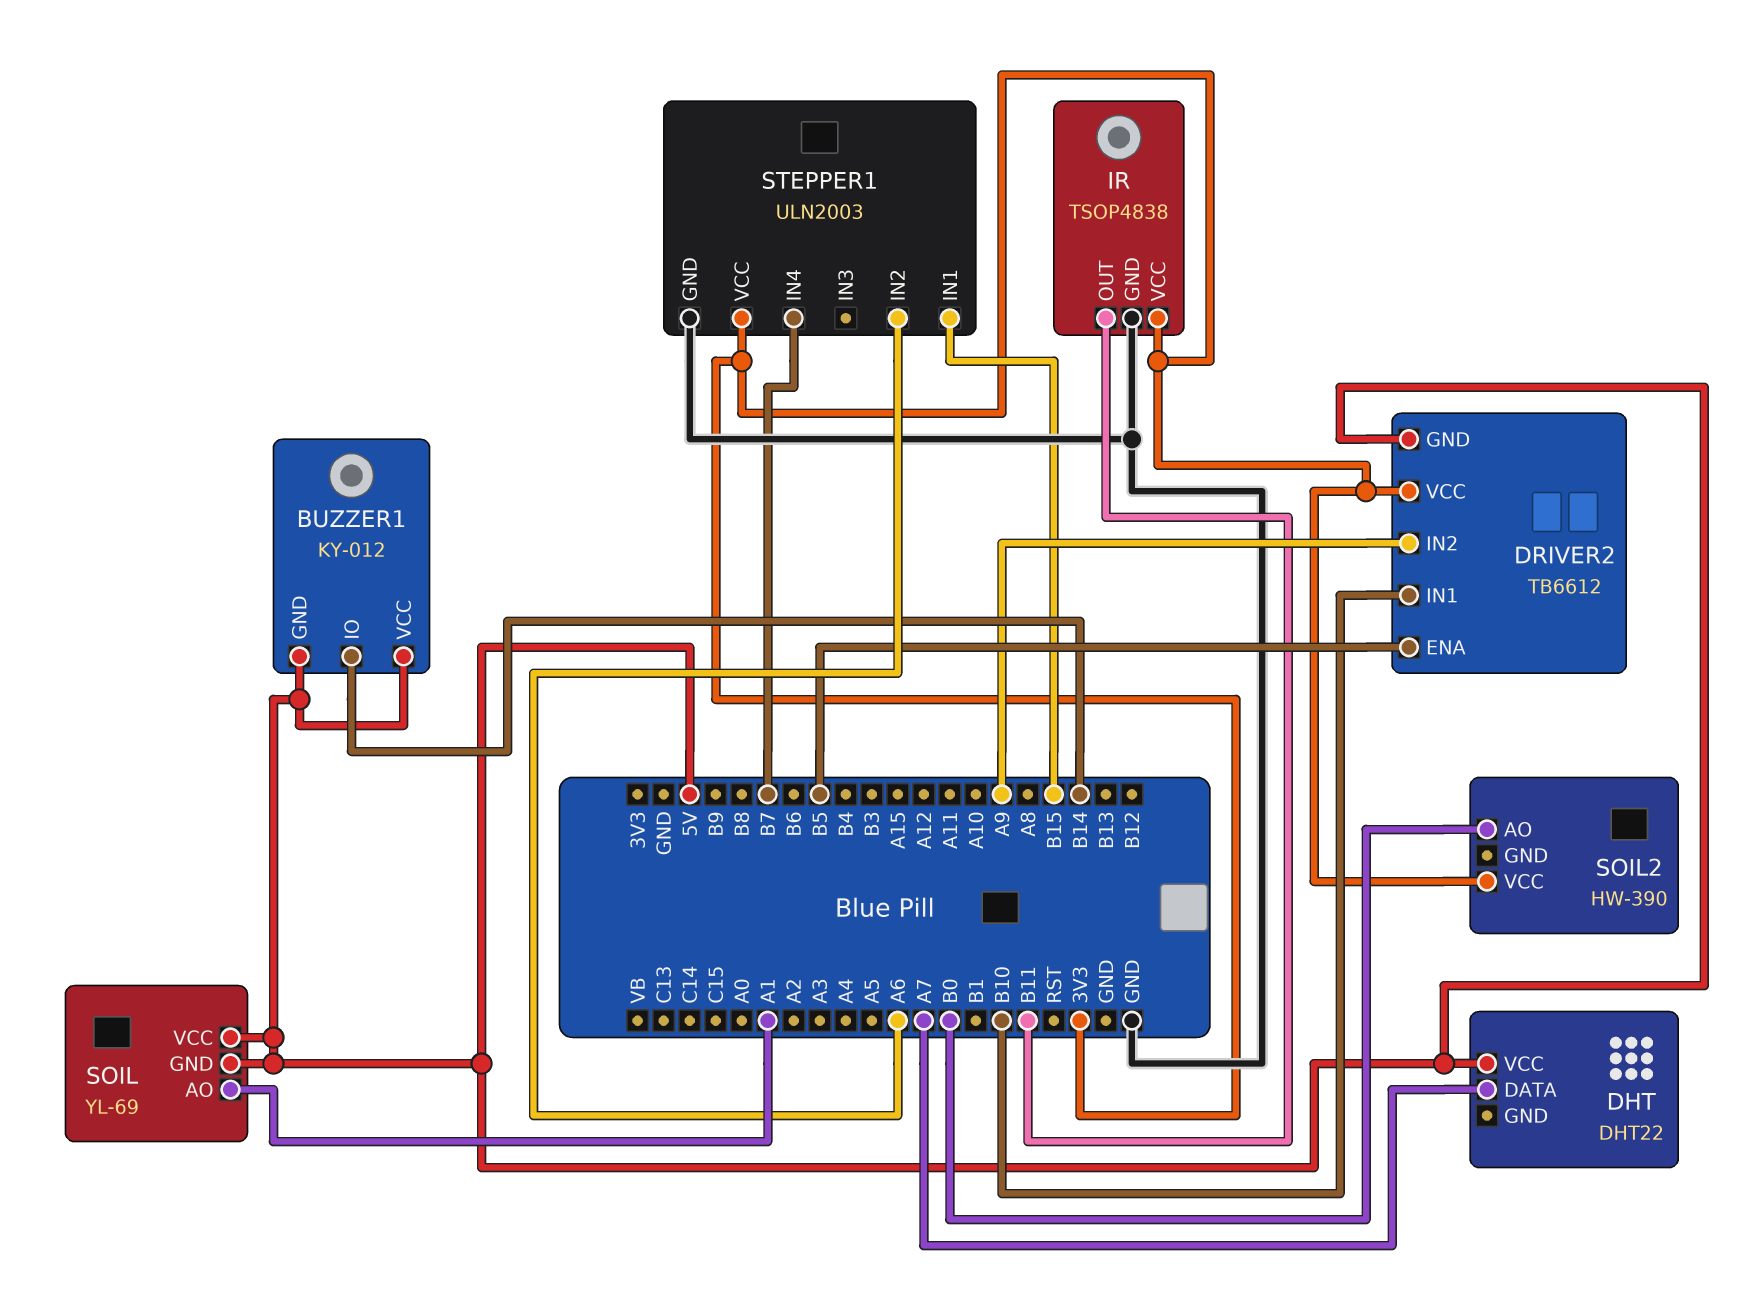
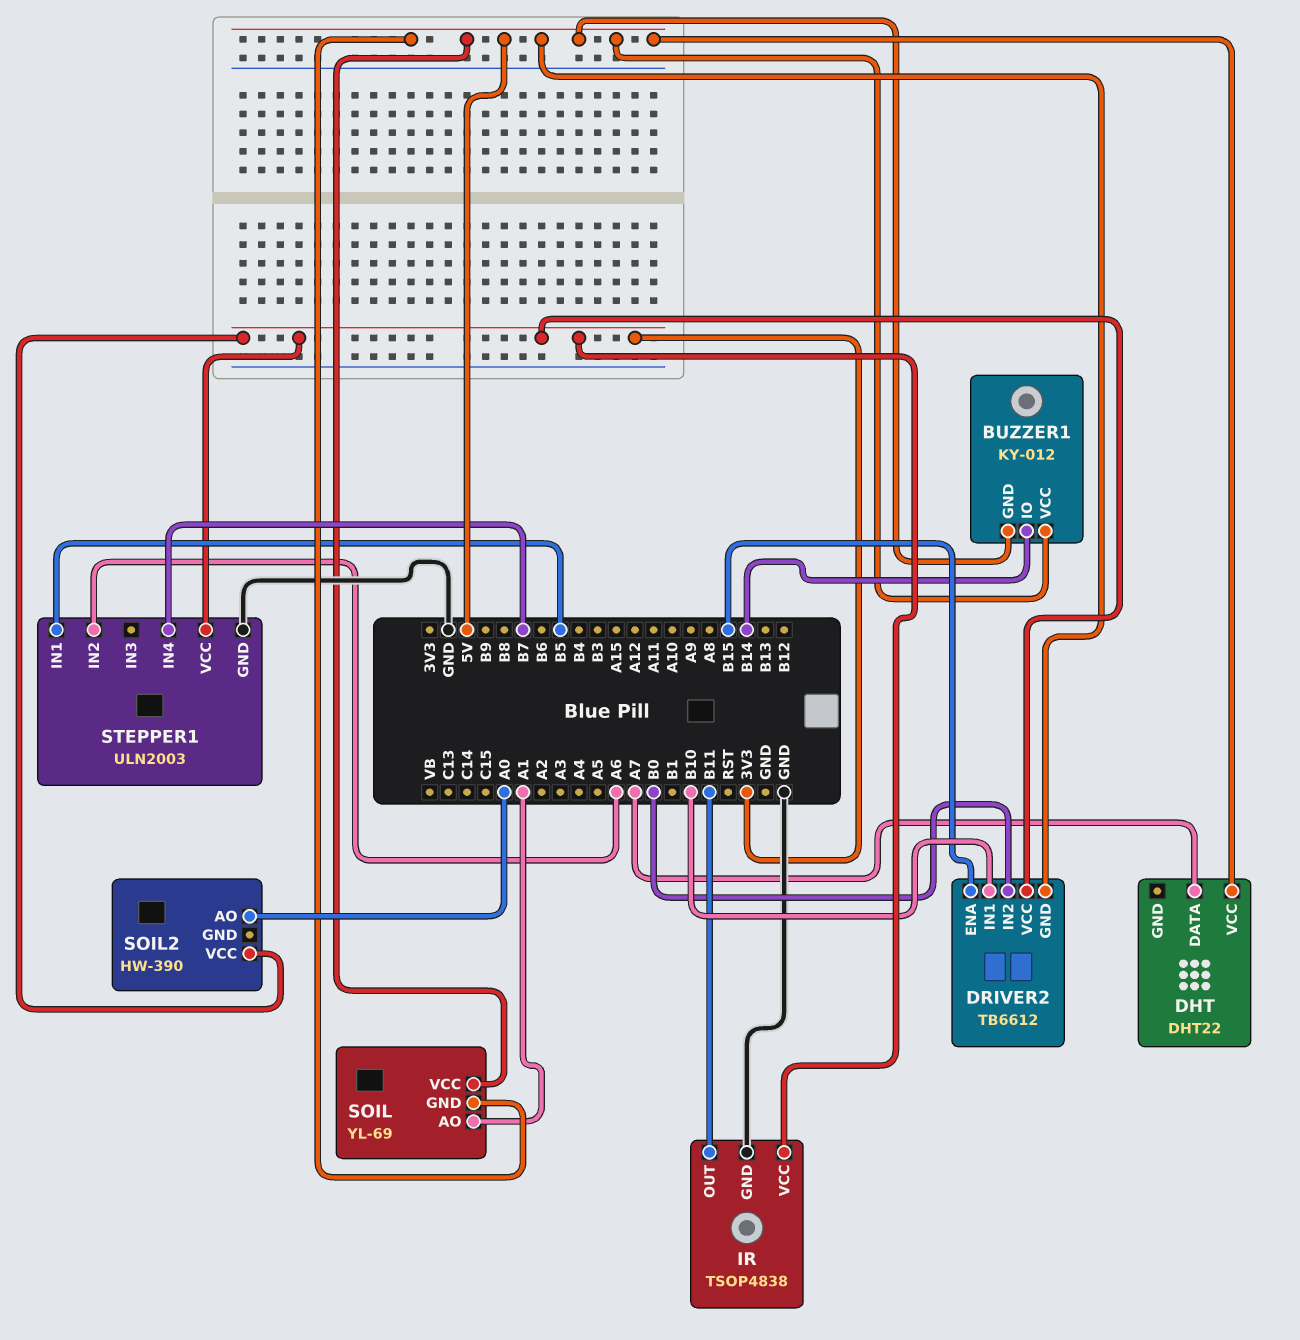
DRIVER2 pin ENA: B5 -> B15
DRIVER2 pin IN2: A9 -> B0
SOIL2 pin AO: B0 -> A0
STEPPER1 pin IN1: B15 -> B5

